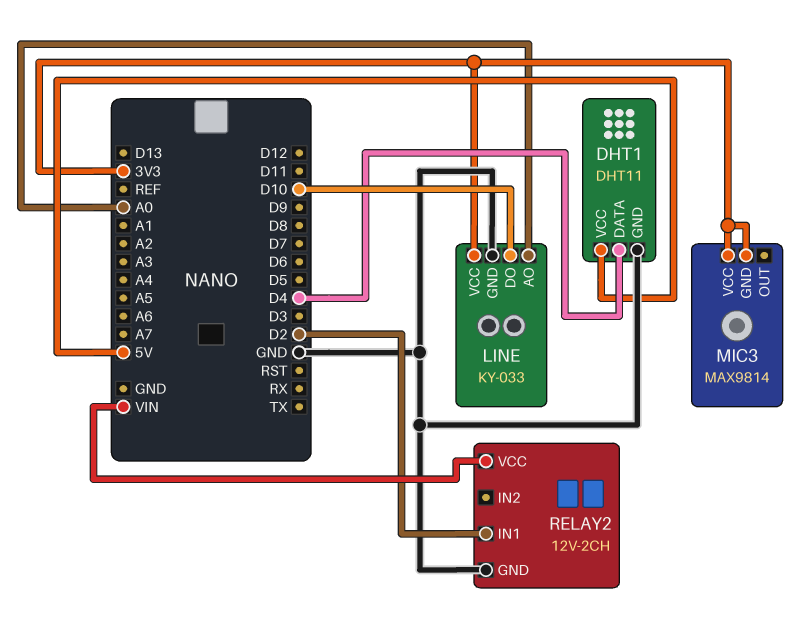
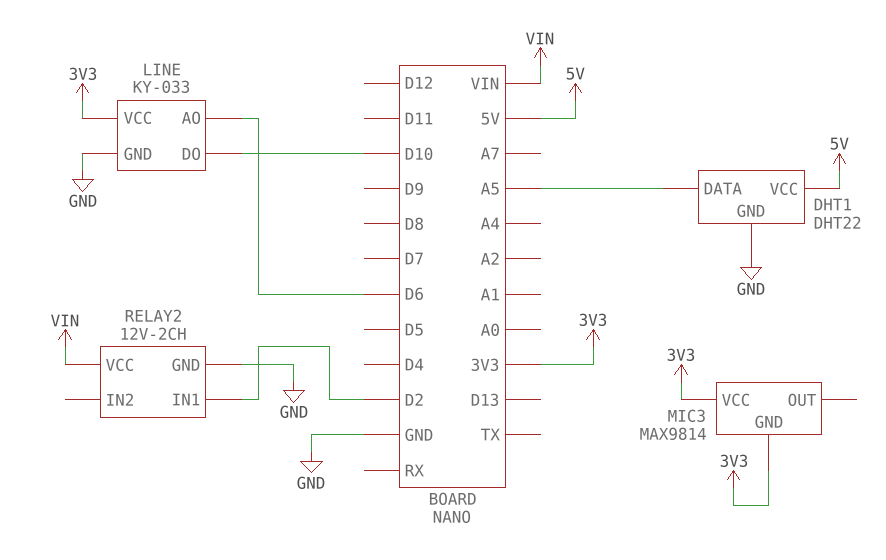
DHT1: DHT11 -> DHT22
DHT1 pin DATA: D4 -> A5
LINE pin AO: A0 -> D6

